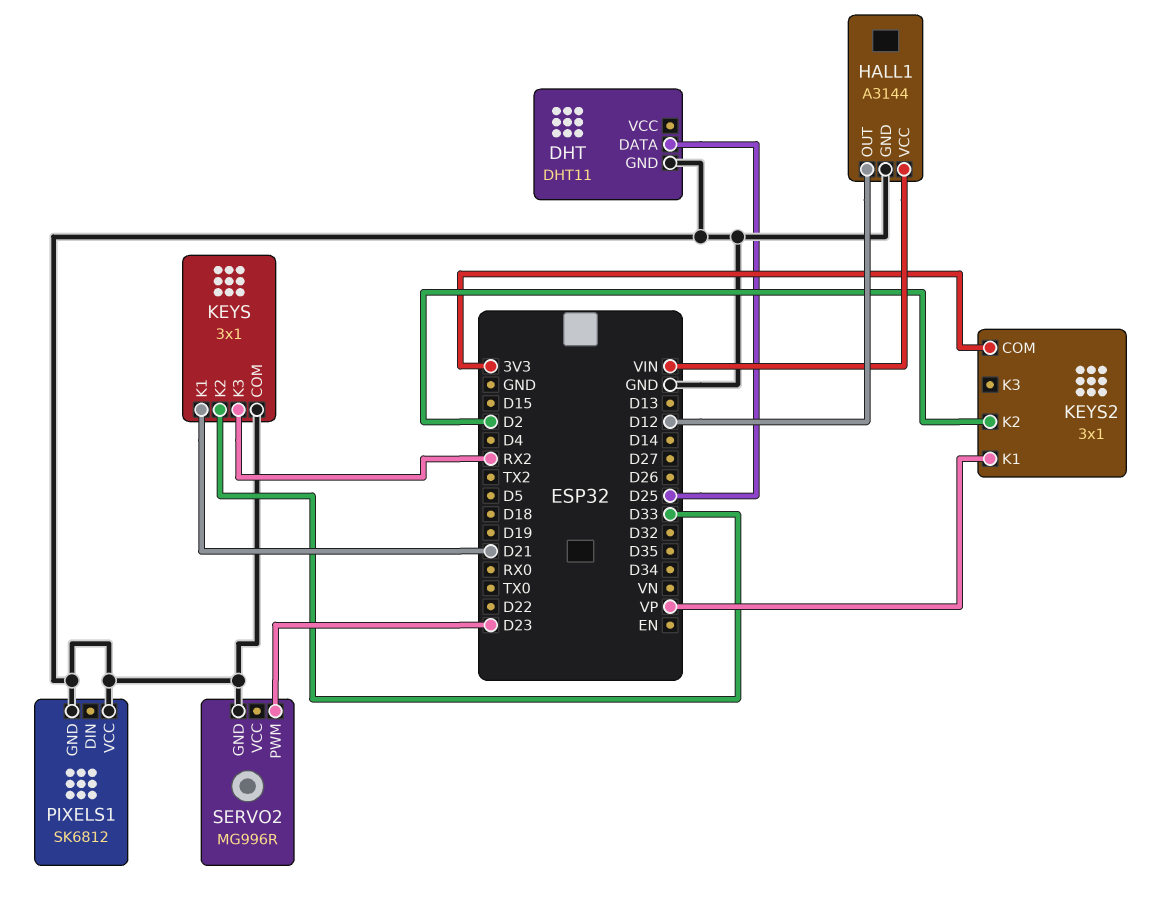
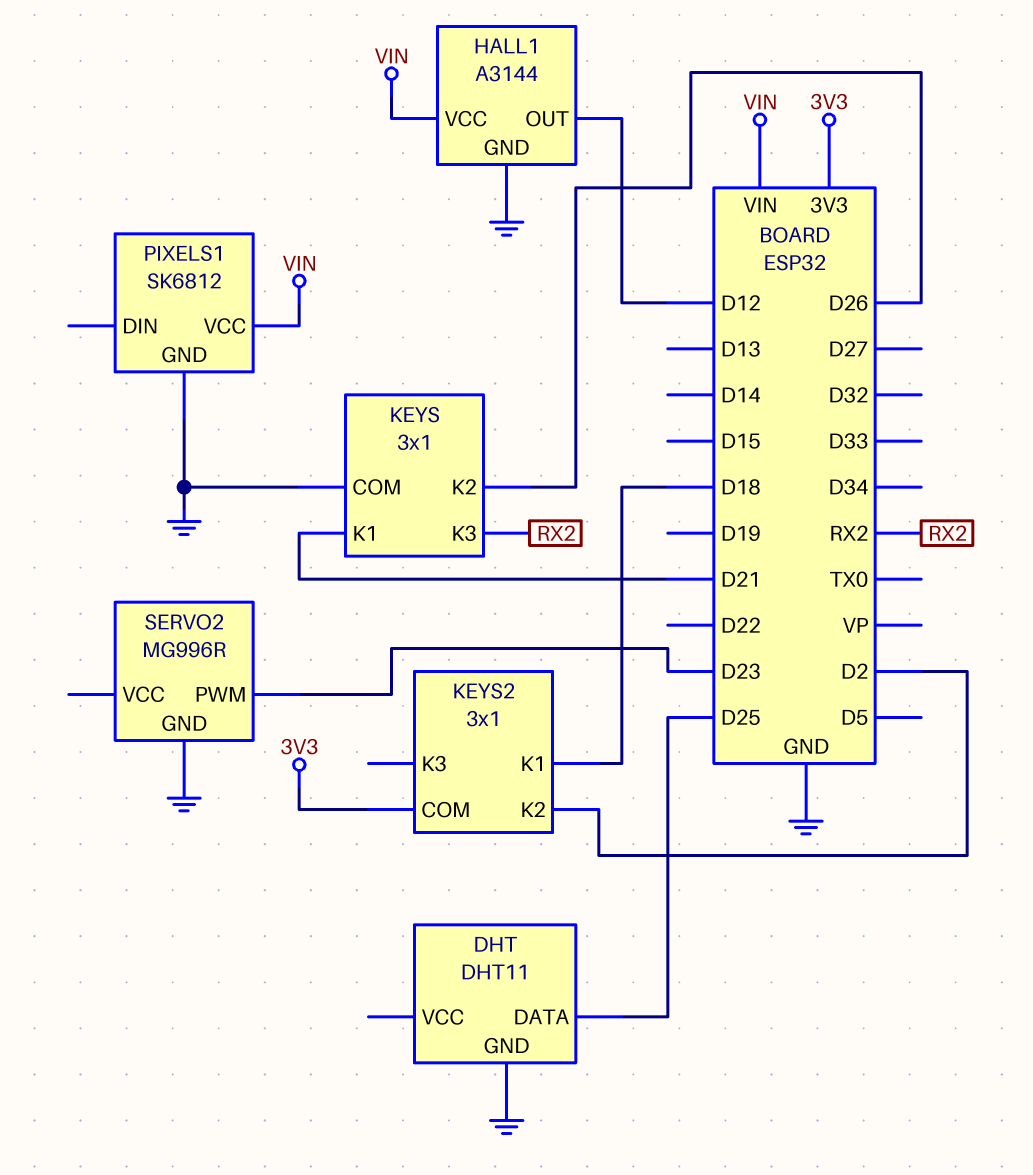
KEYS pin K2: D33 -> D26
KEYS2 pin K1: VP -> D18
PIXELS1 pin VCC: GND -> VIN

